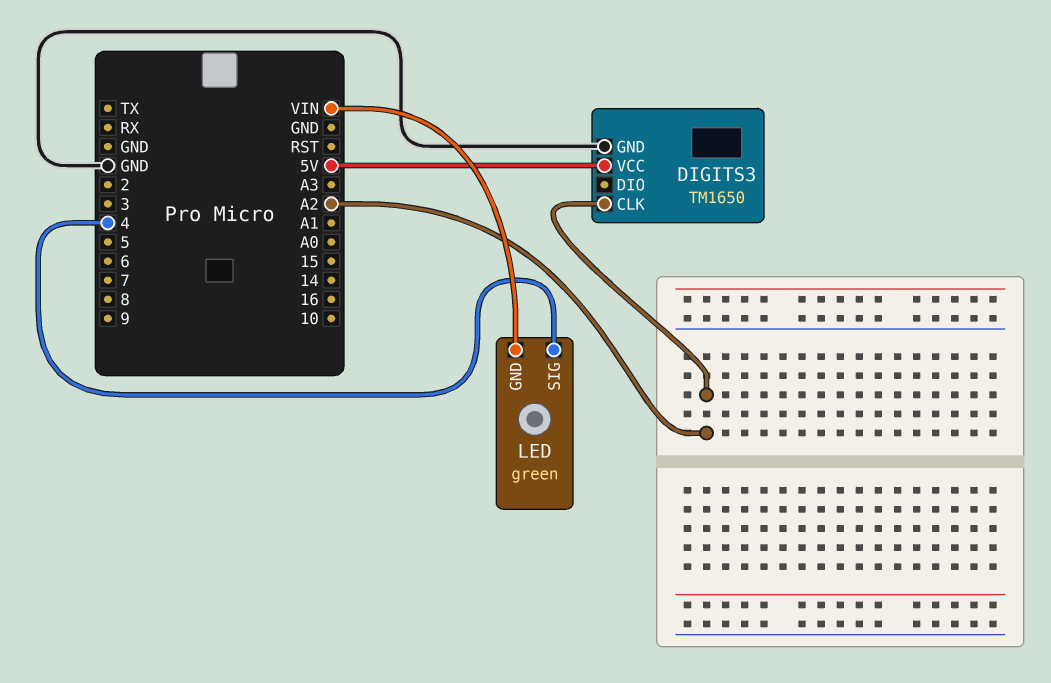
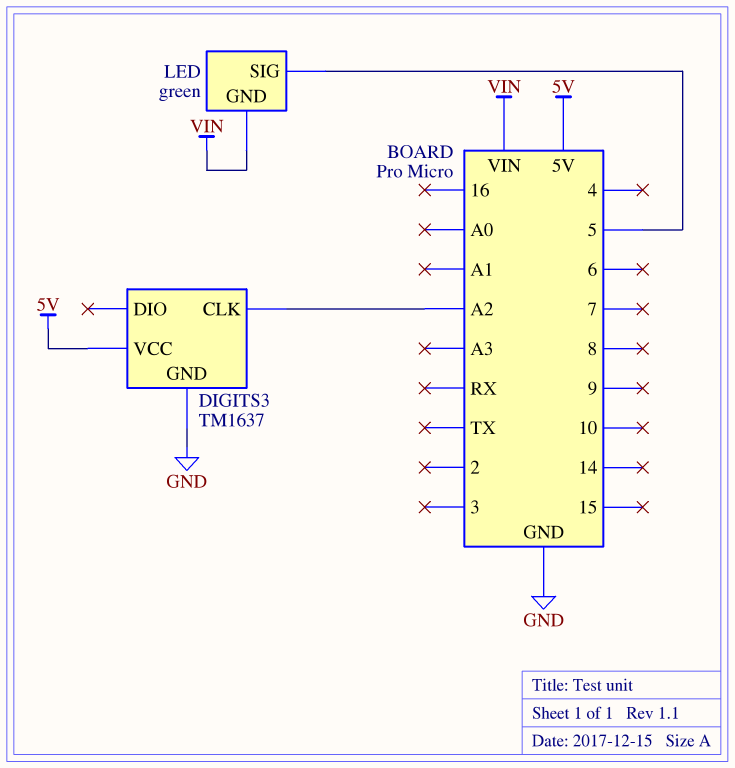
DIGITS3: TM1650 -> TM1637
LED pin SIG: 4 -> 5

